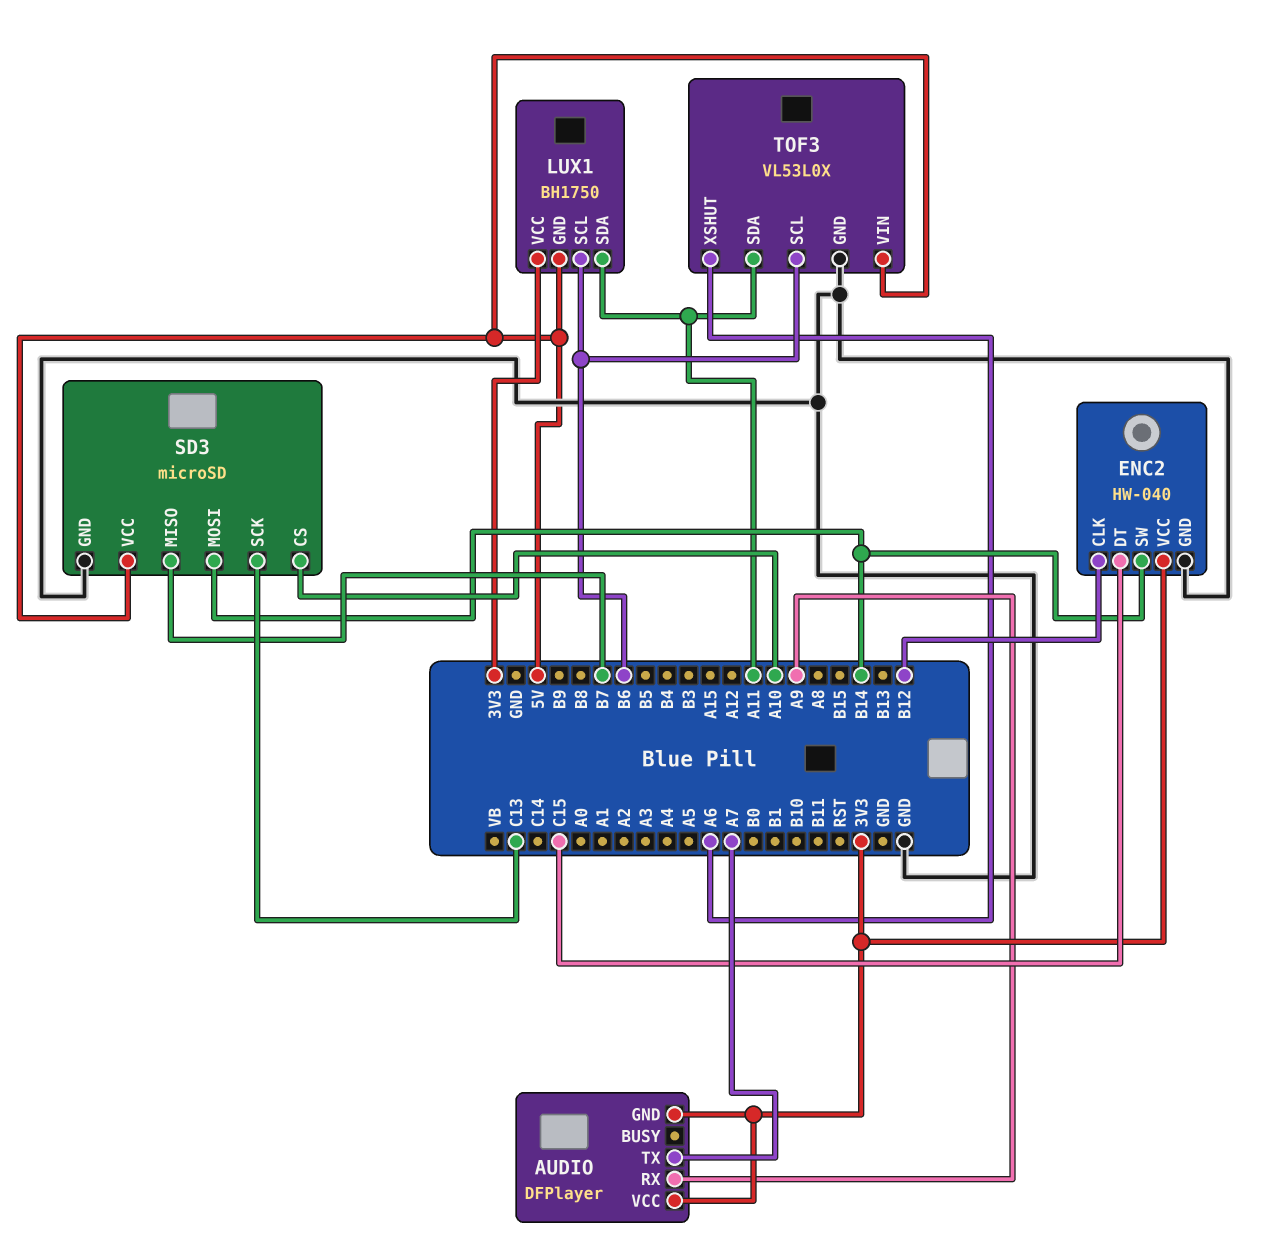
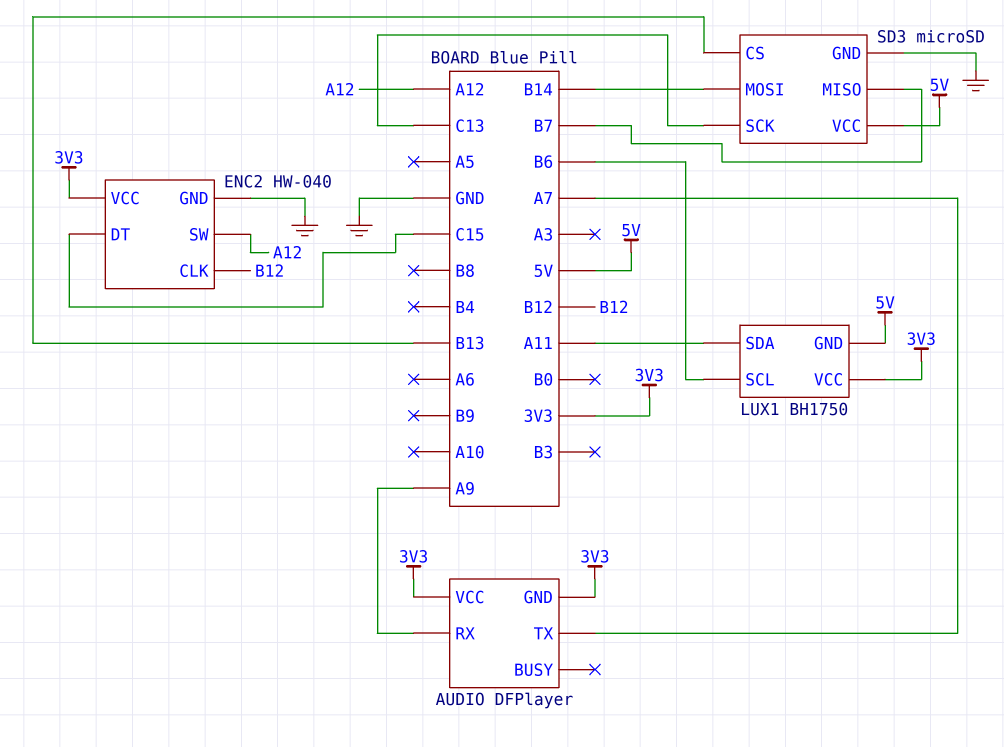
ENC2 pin SW: B14 -> A12
SD3 pin CS: A10 -> B13
TOF3: VL53L0X -> none
TOF3 pin GND: GND -> none
TOF3 pin SCL: B6 -> none
TOF3 pin SDA: A11 -> none
TOF3 pin VIN: 5V -> none
TOF3 pin XSHUT: A6 -> none

